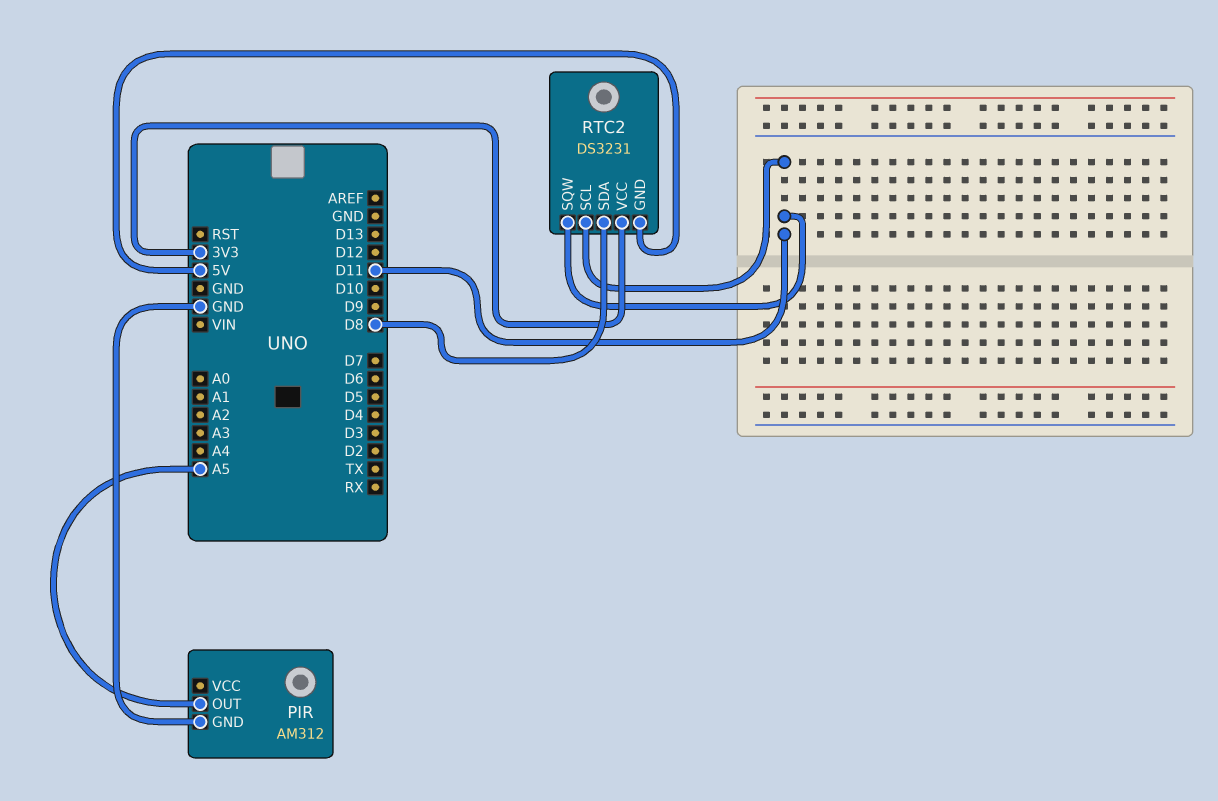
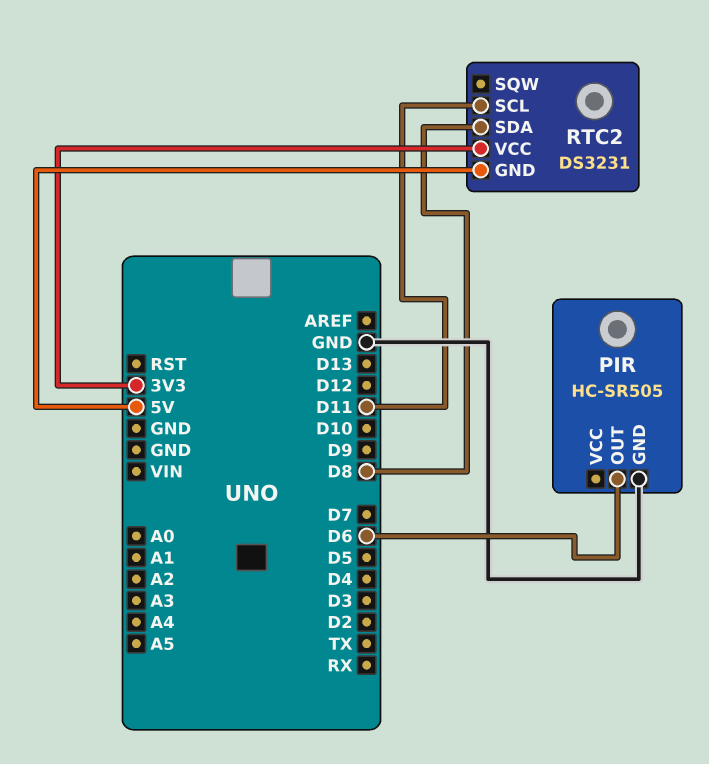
PIR: AM312 -> HC-SR505
PIR pin OUT: A5 -> D6
RTC2 pin SQW: D11 -> none

